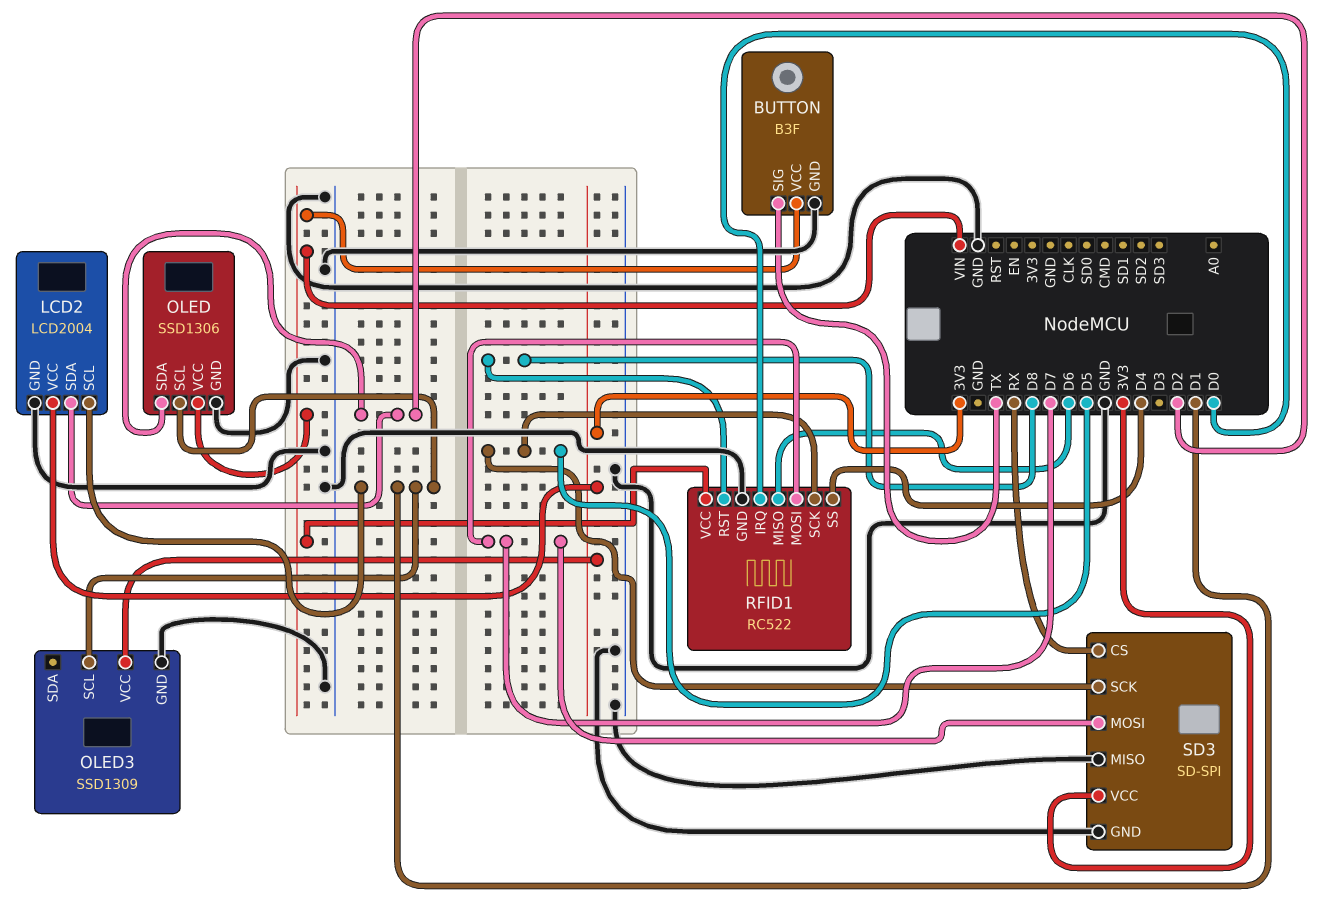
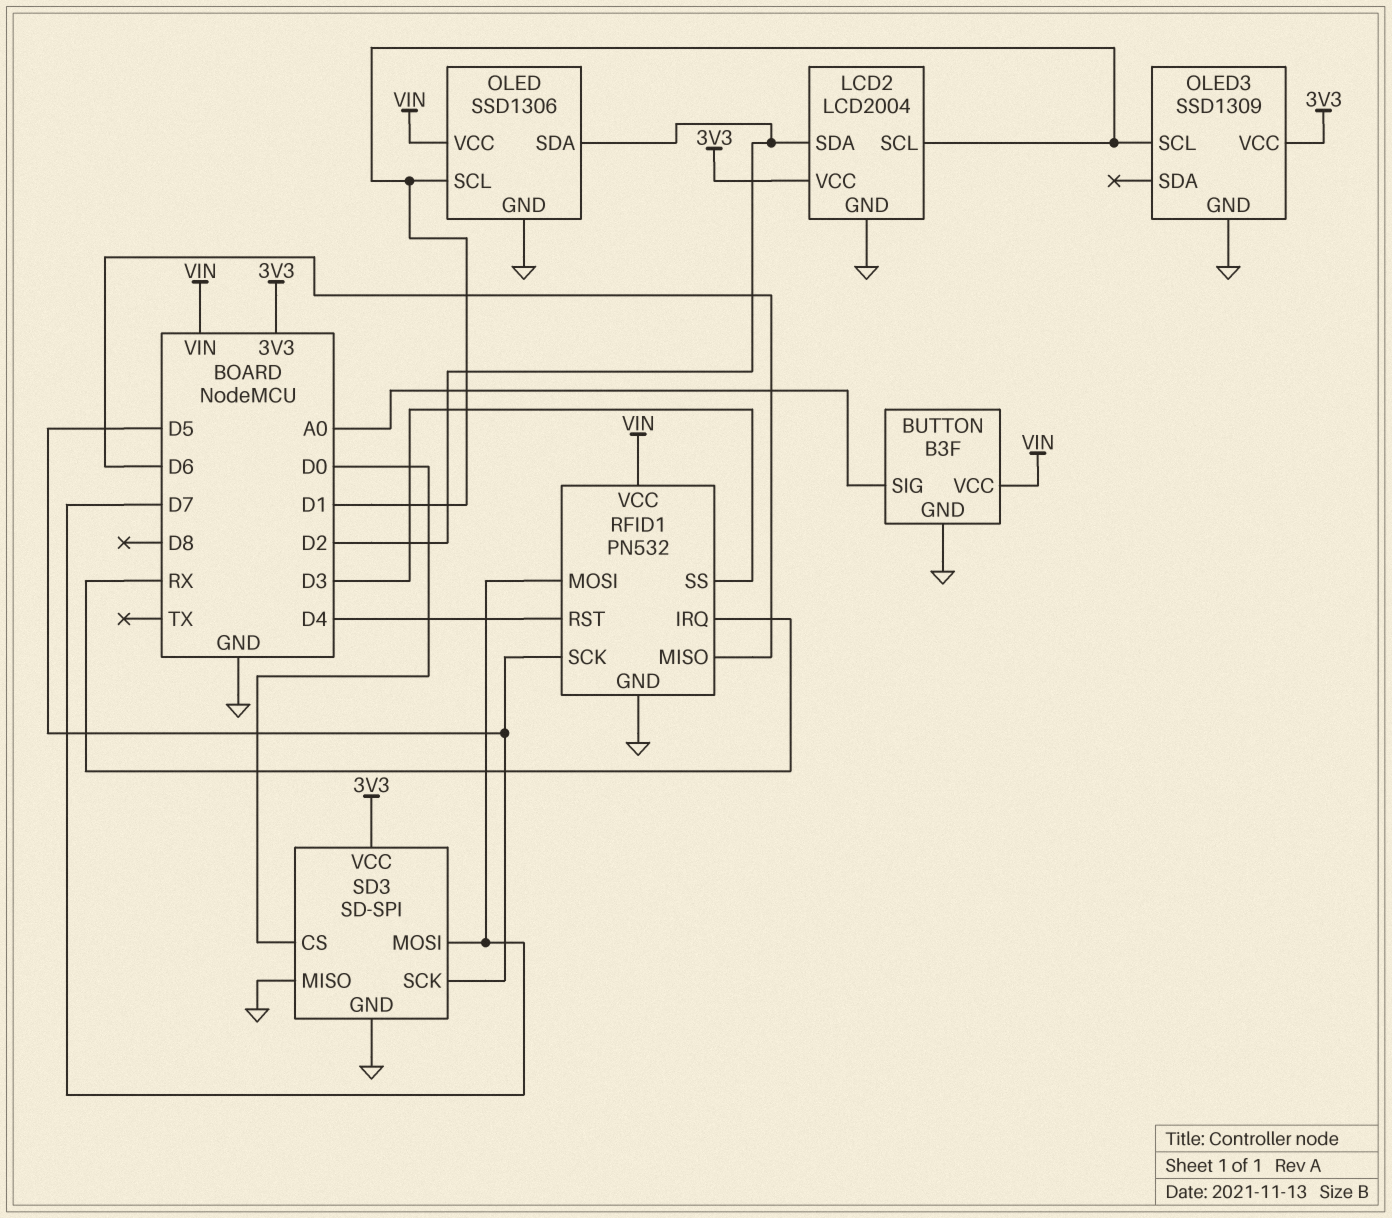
BUTTON pin SIG: TX -> A0
RFID1: RC522 -> PN532
RFID1 pin IRQ: D0 -> RX
RFID1 pin RST: D8 -> D4
RFID1 pin SS: D4 -> D3
SD3 pin CS: RX -> D0

